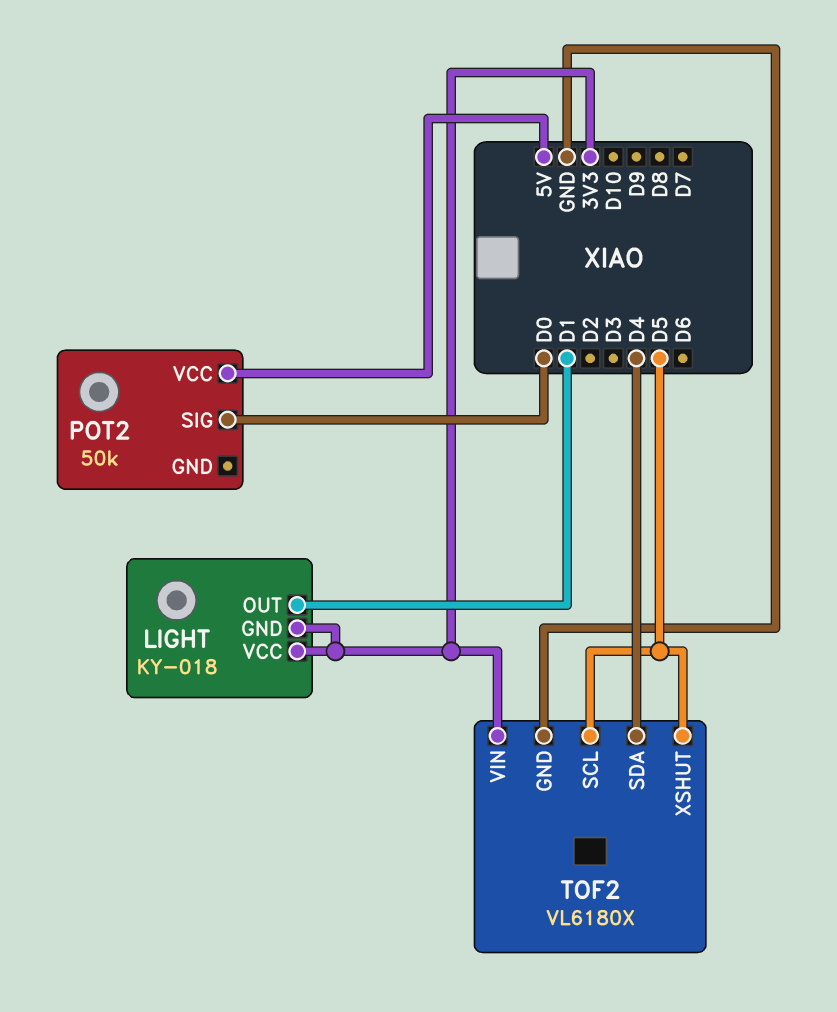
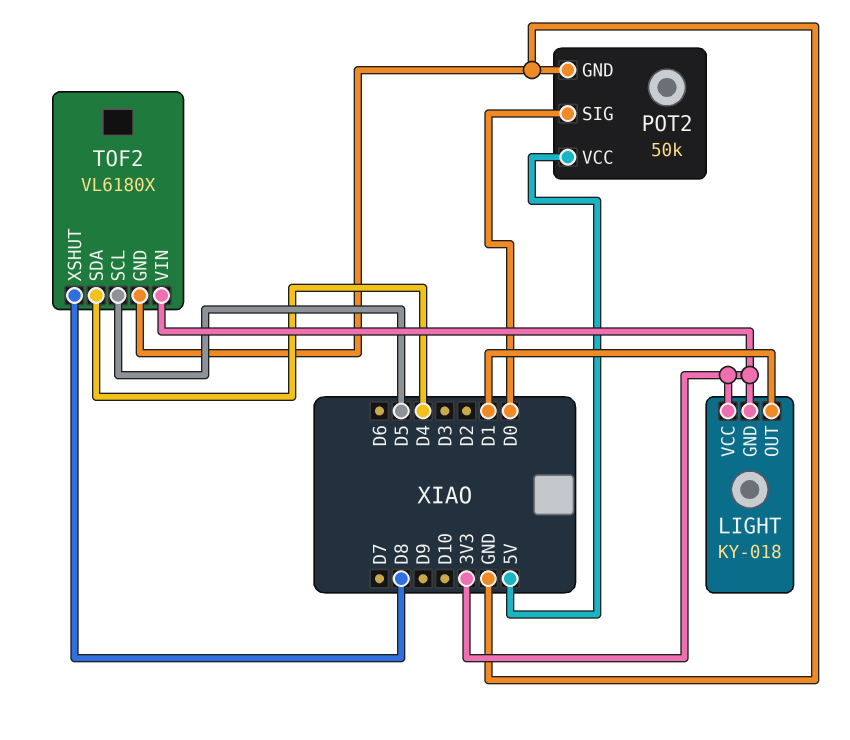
POT2 pin GND: none -> GND
TOF2 pin XSHUT: D5 -> D8

